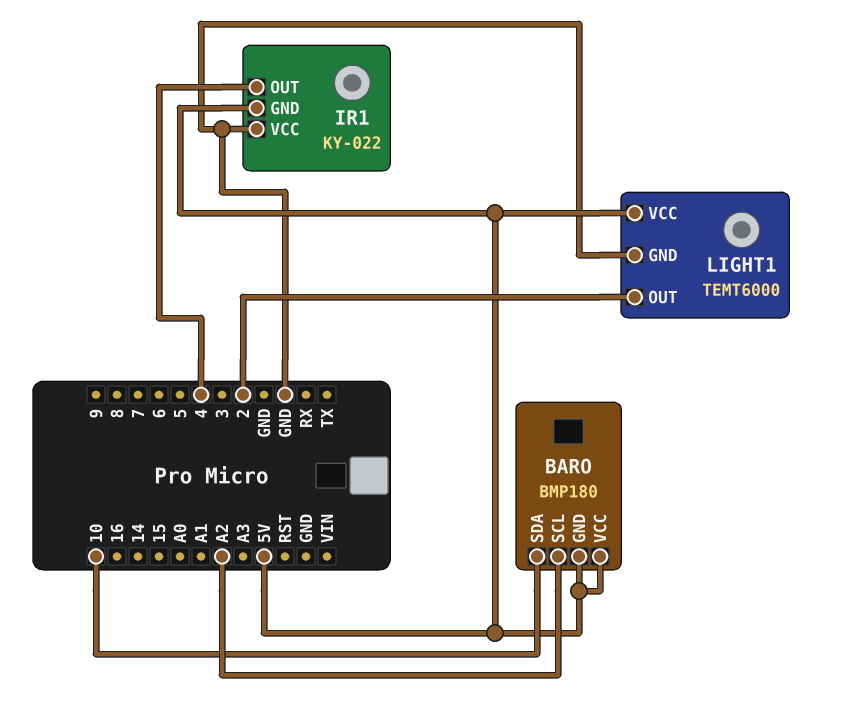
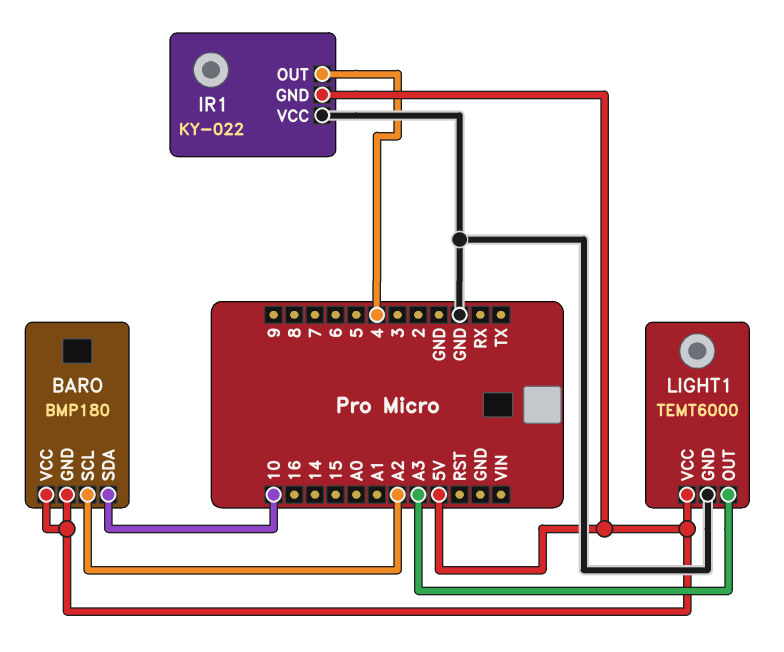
LIGHT1 pin OUT: 2 -> A3

